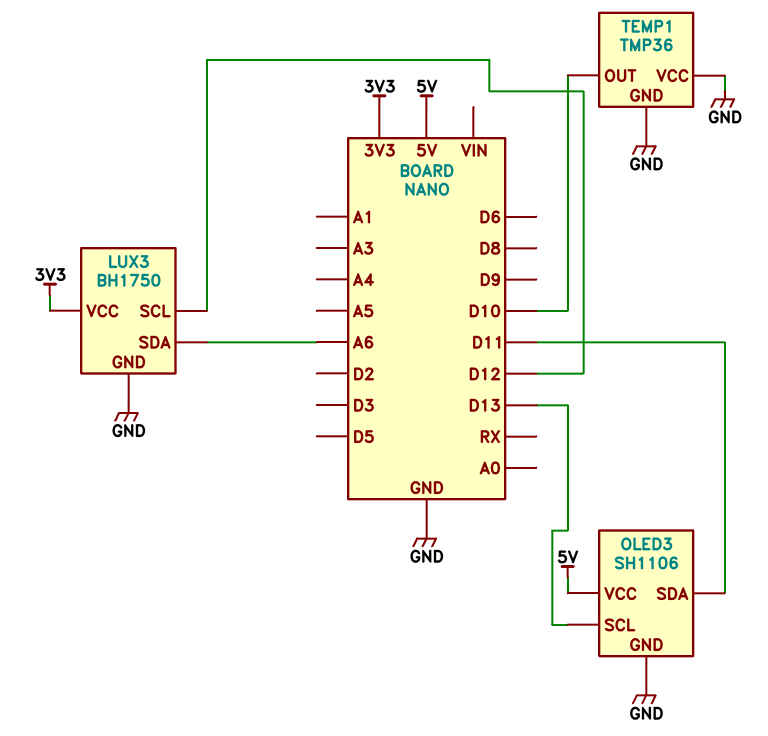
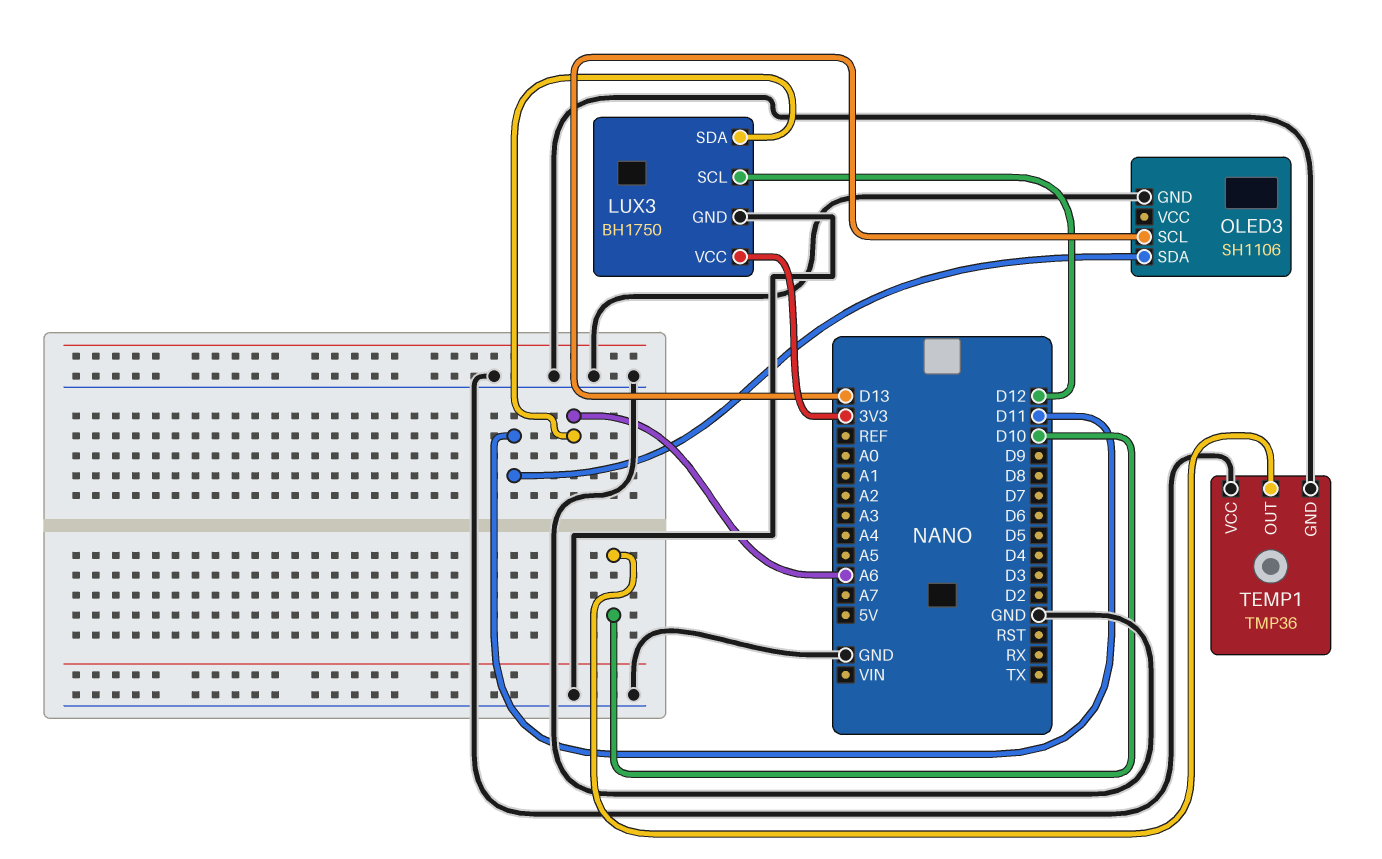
OLED3 pin VCC: 5V -> none

